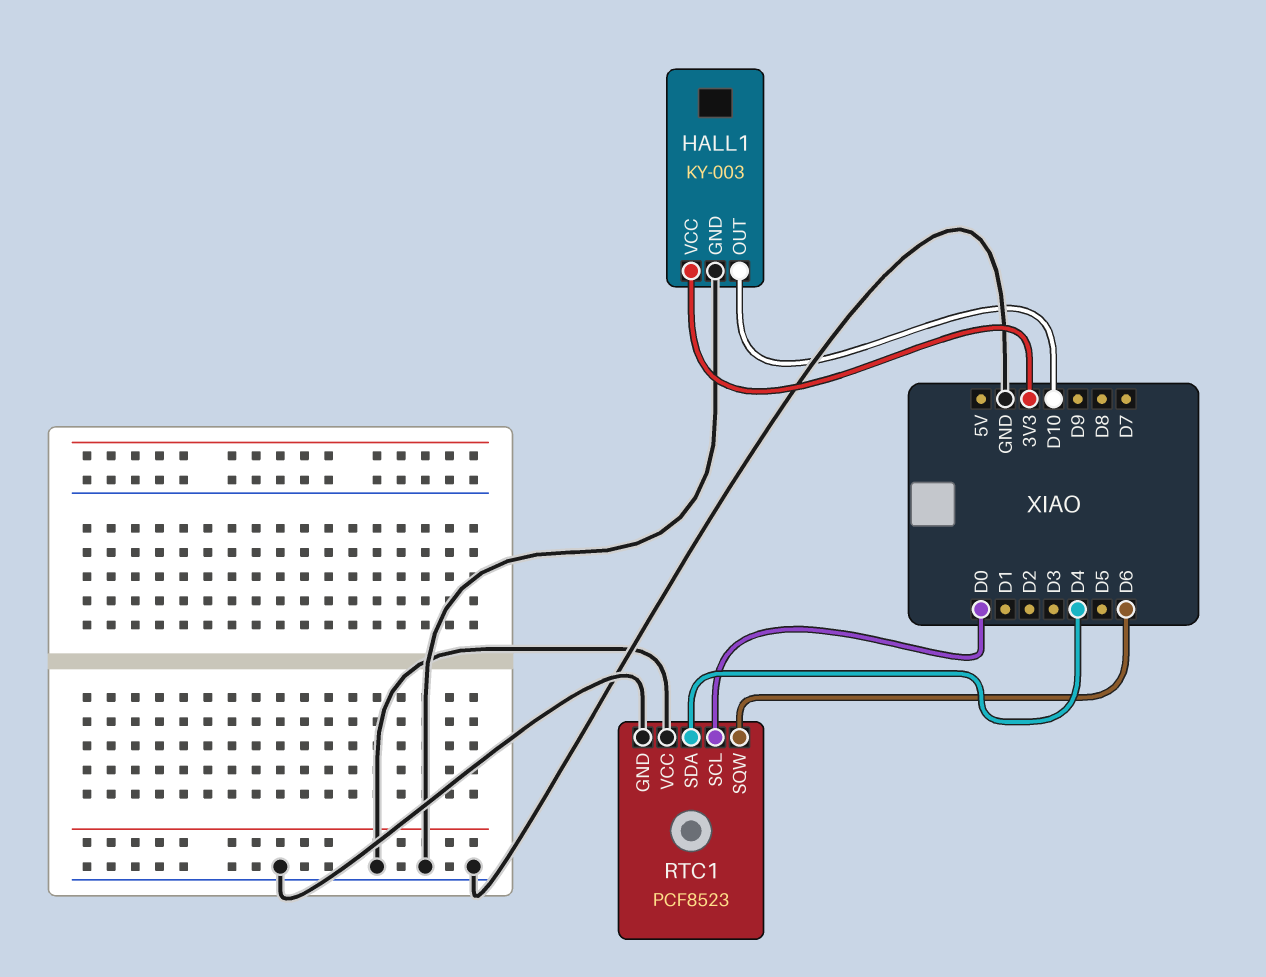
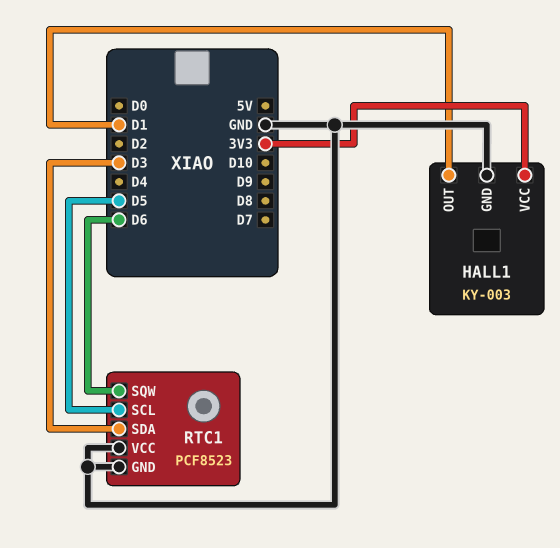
HALL1 pin OUT: D10 -> D1
RTC1 pin SCL: D0 -> D5
RTC1 pin SDA: D4 -> D3

